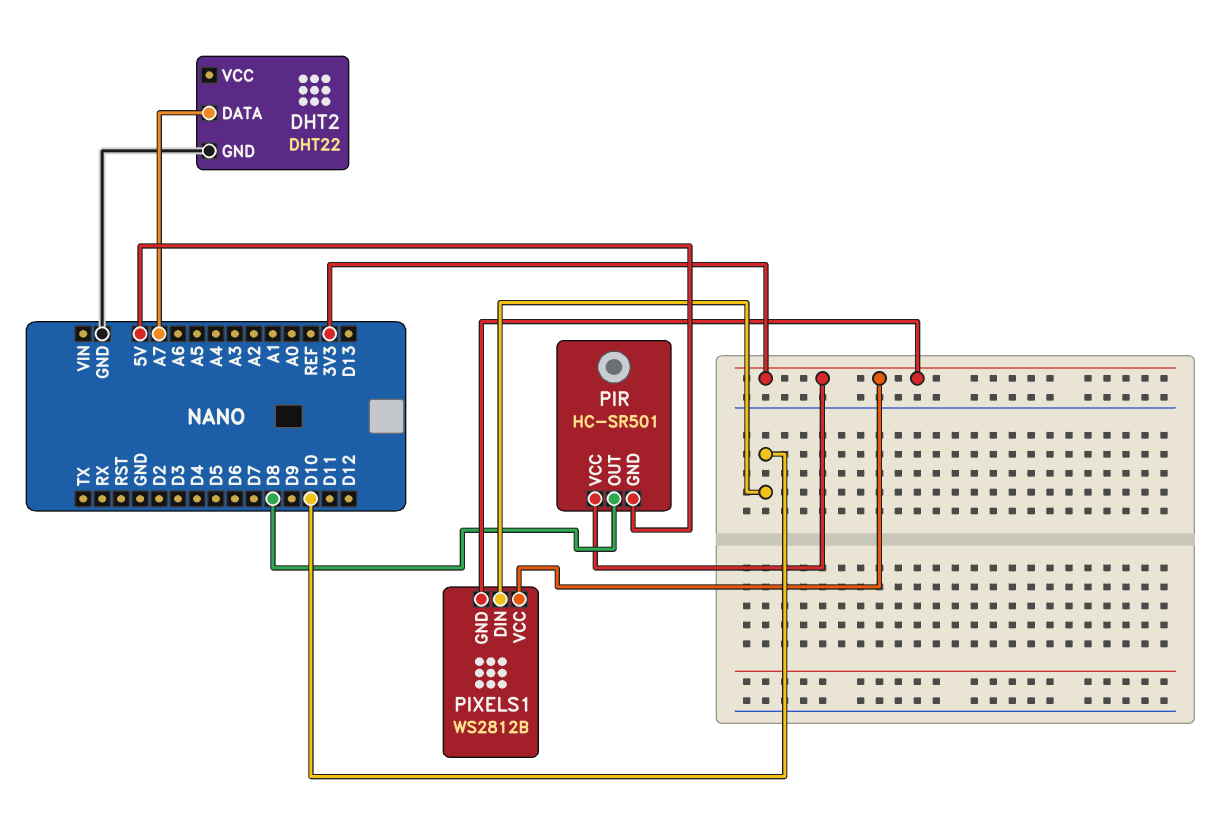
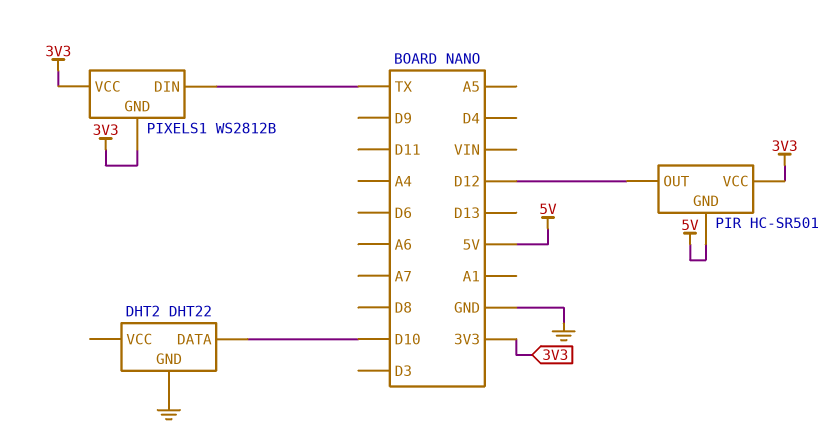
DHT2 pin DATA: A7 -> D10
PIR pin OUT: D8 -> D12
PIXELS1 pin DIN: D10 -> TX

